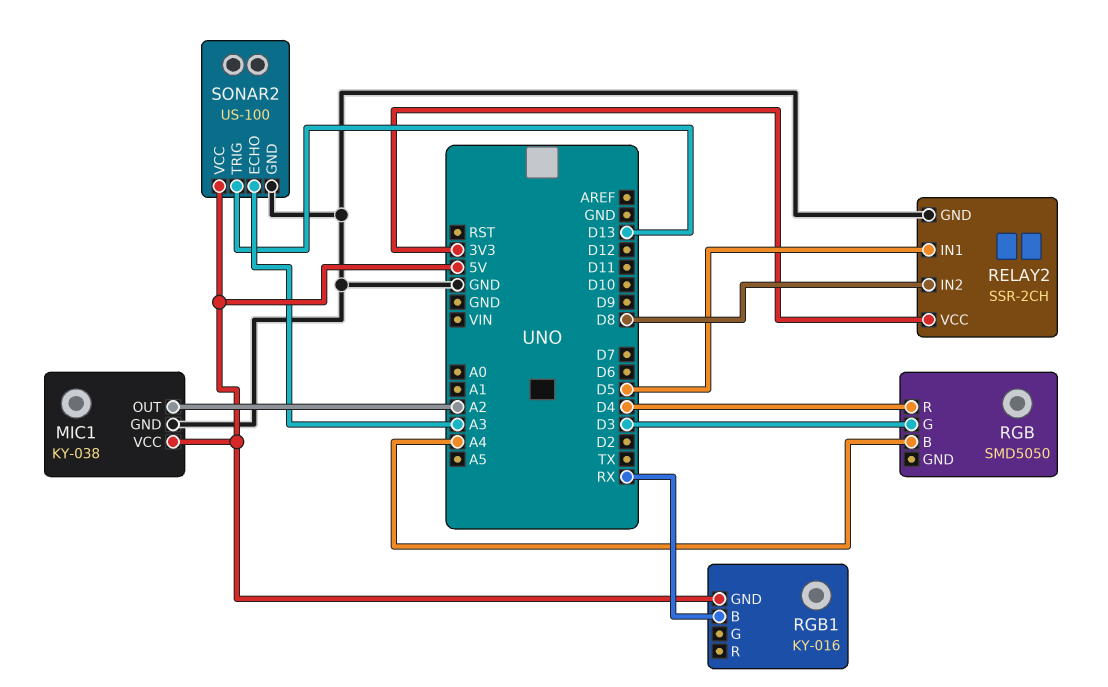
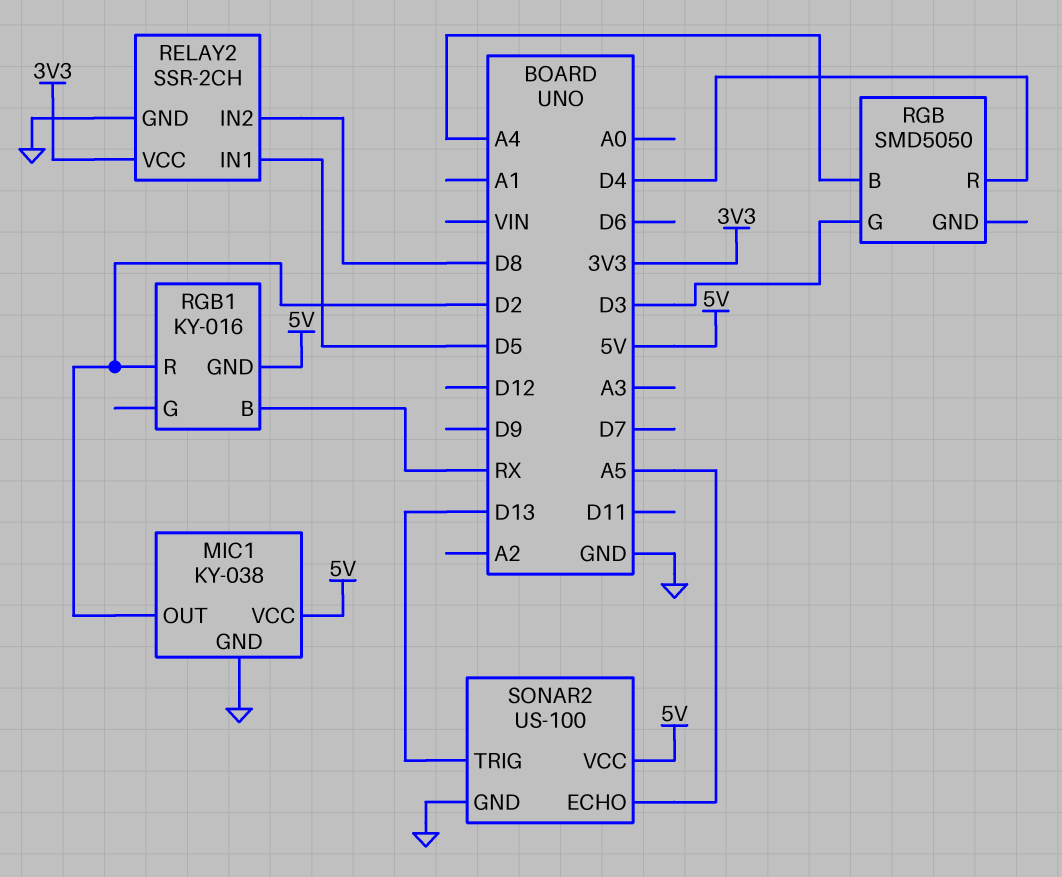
MIC1 pin OUT: A2 -> D2
RGB1 pin R: none -> D2
SONAR2 pin ECHO: A3 -> A5

